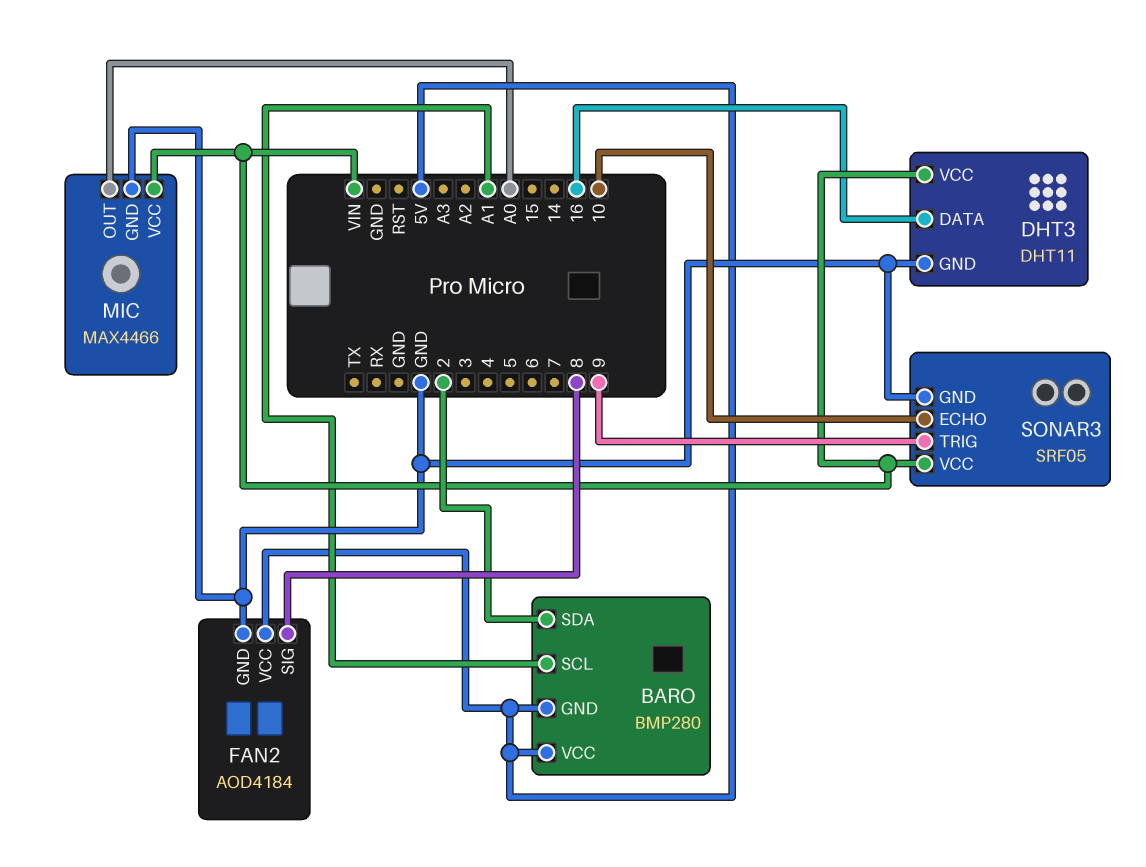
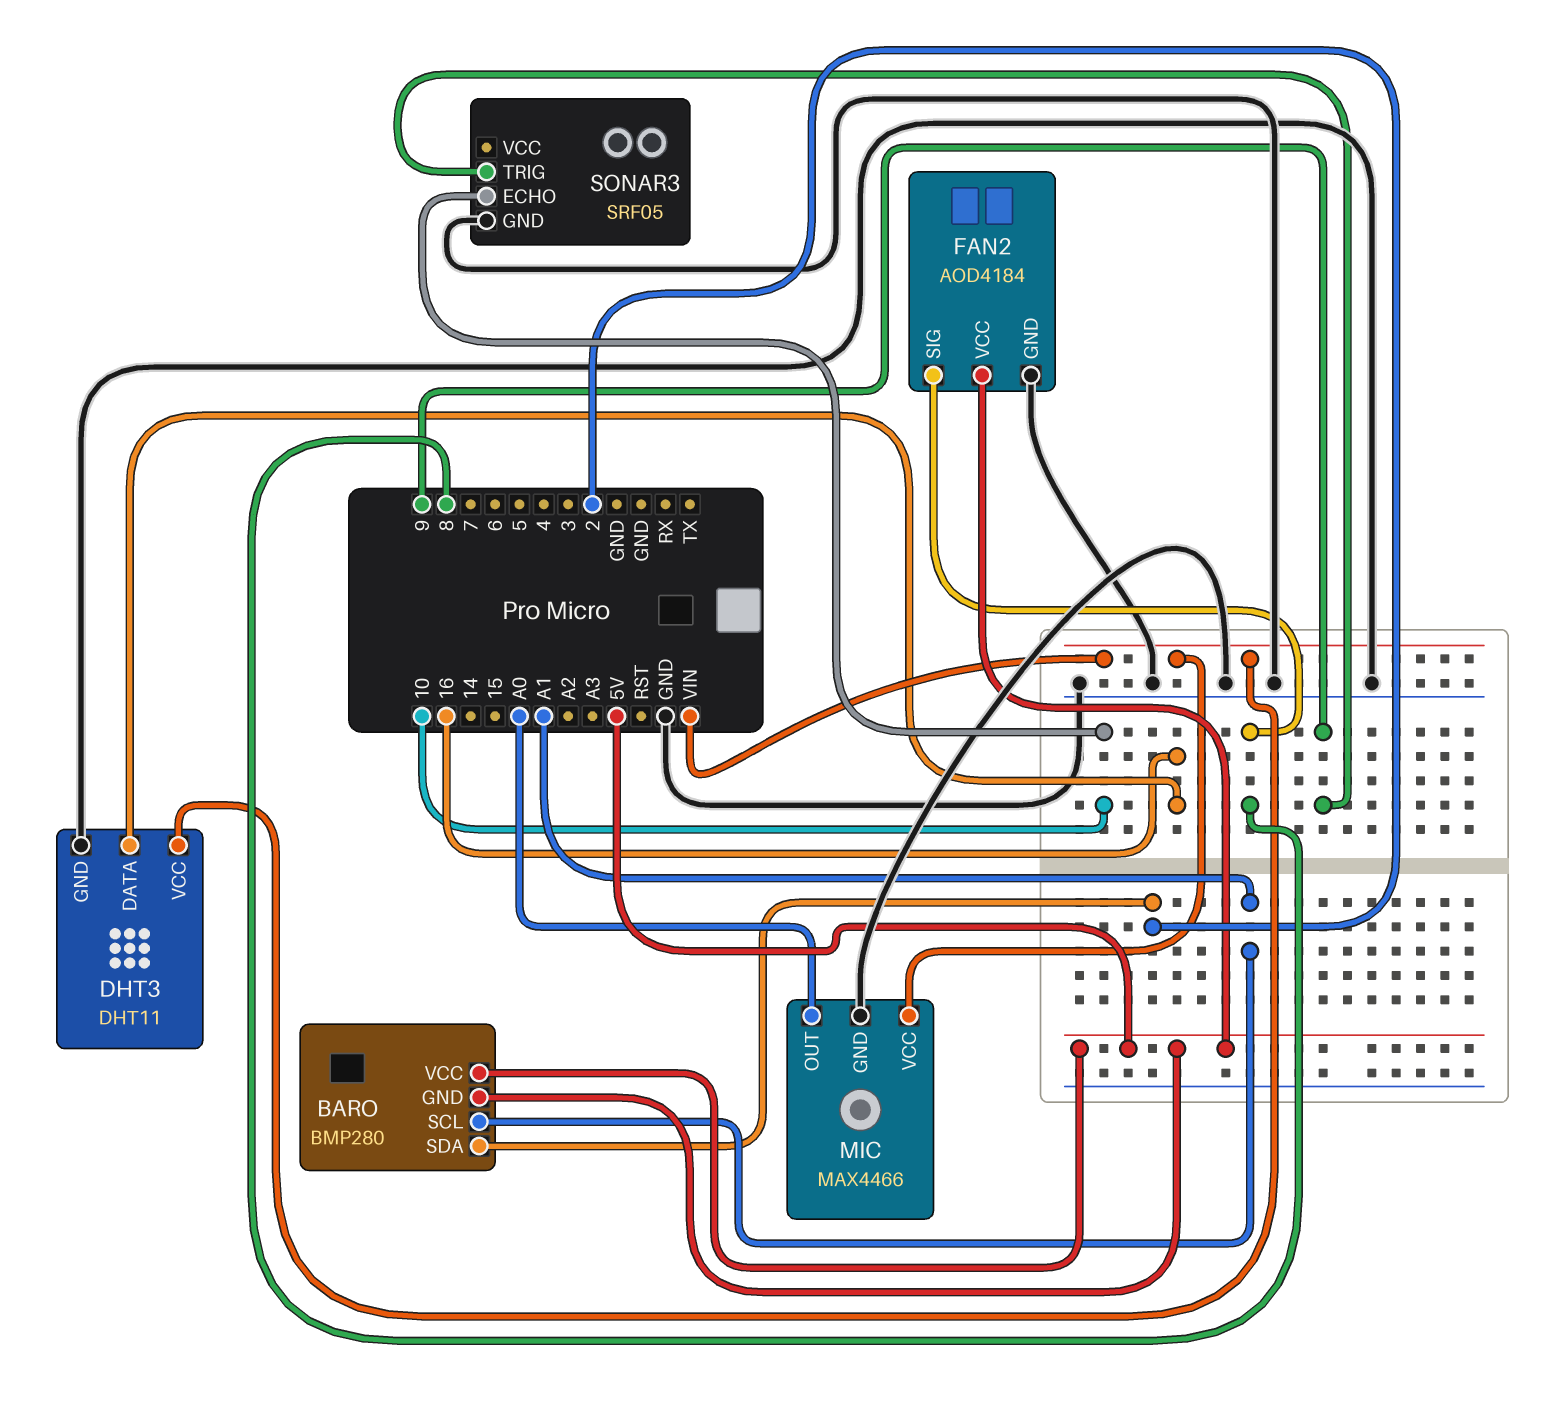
SONAR3 pin VCC: VIN -> none

